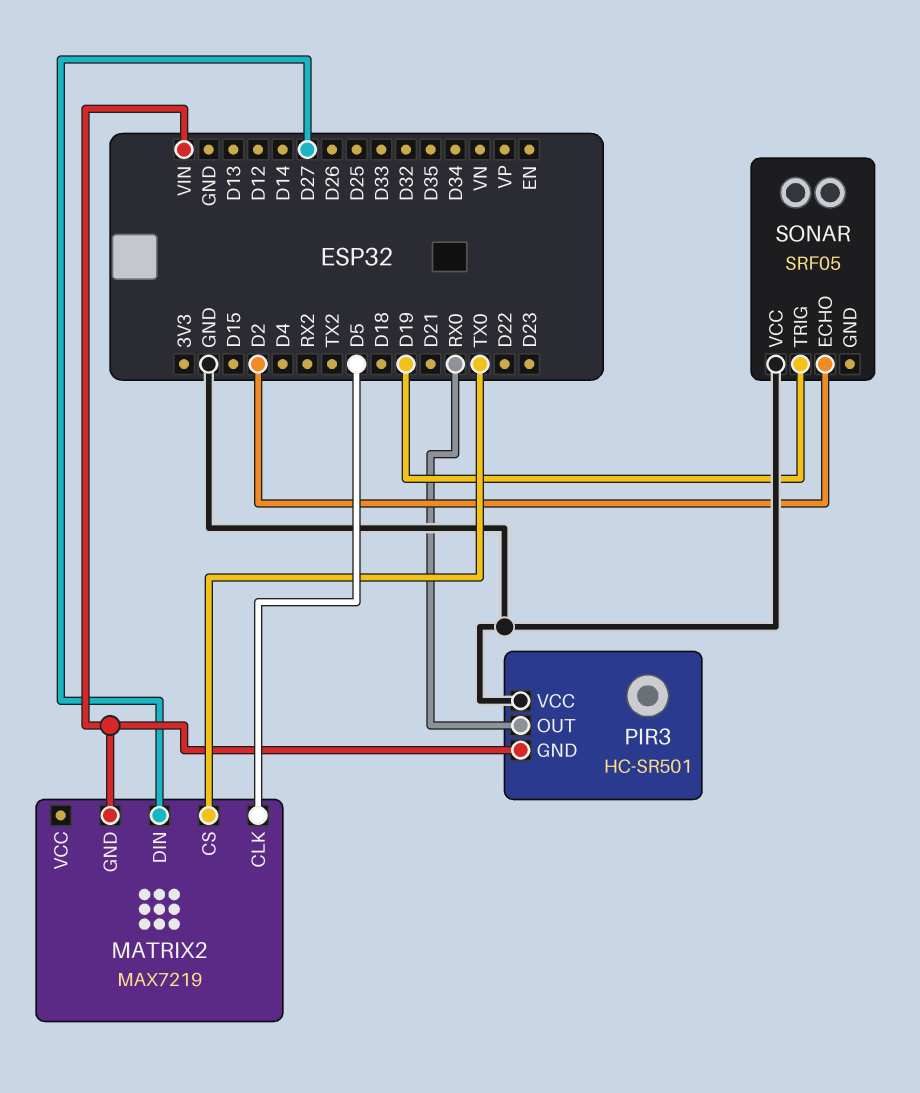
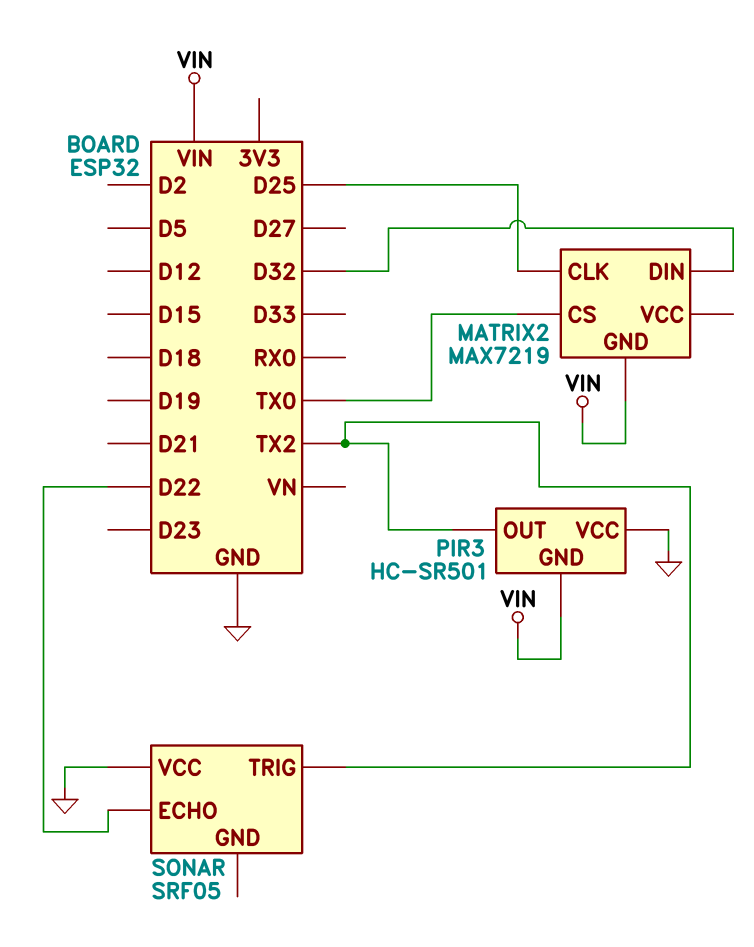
MATRIX2 pin CLK: D5 -> D25
MATRIX2 pin DIN: D27 -> D32
PIR3 pin OUT: RX0 -> TX2
SONAR pin ECHO: D2 -> D22
SONAR pin TRIG: D19 -> TX2

